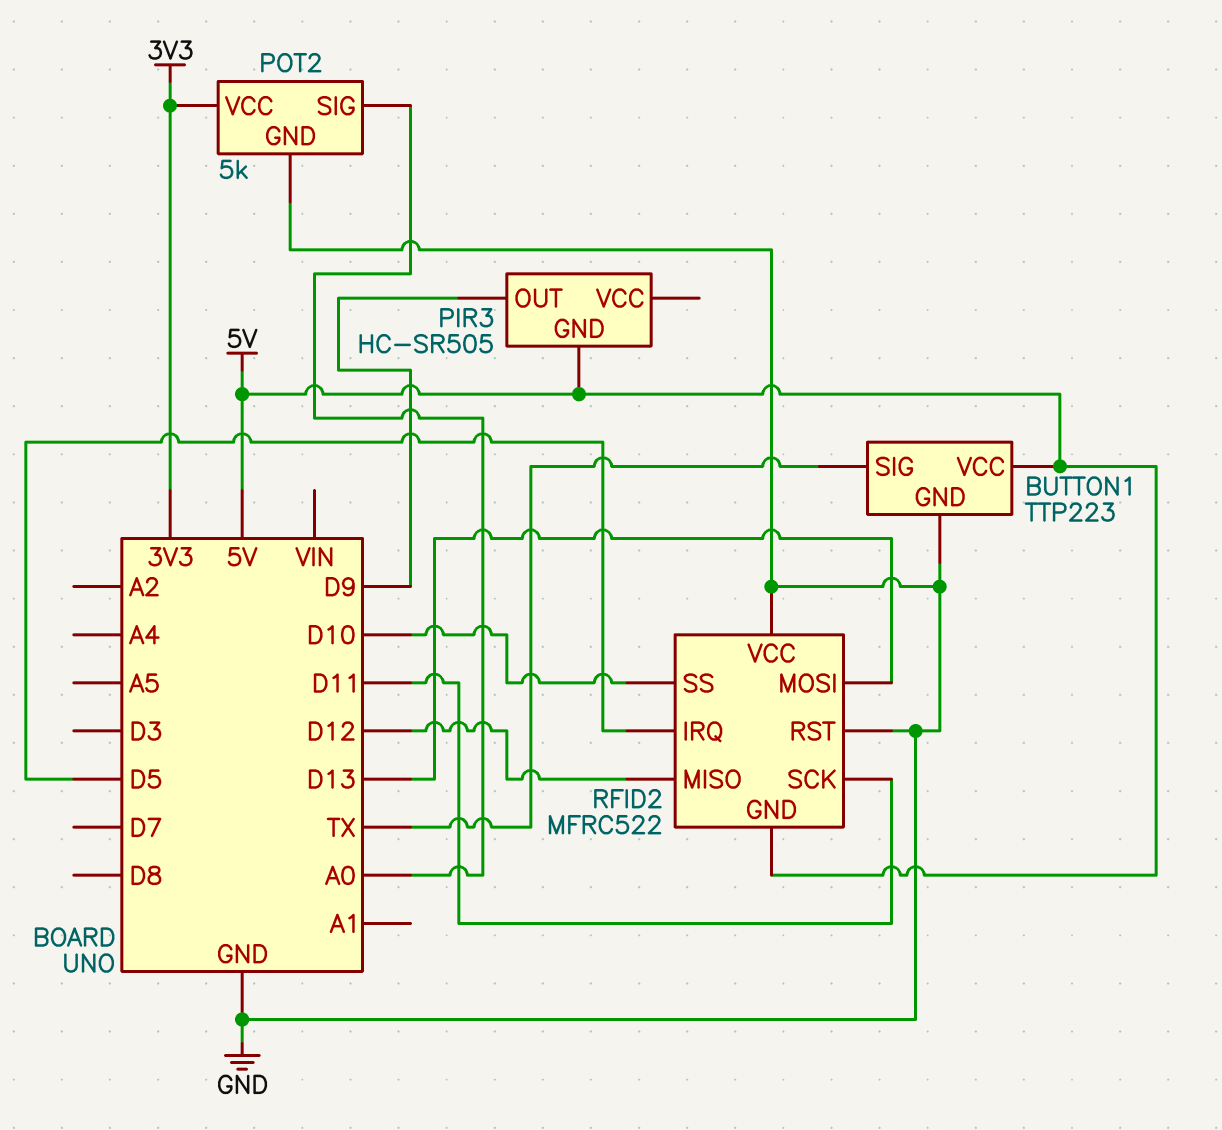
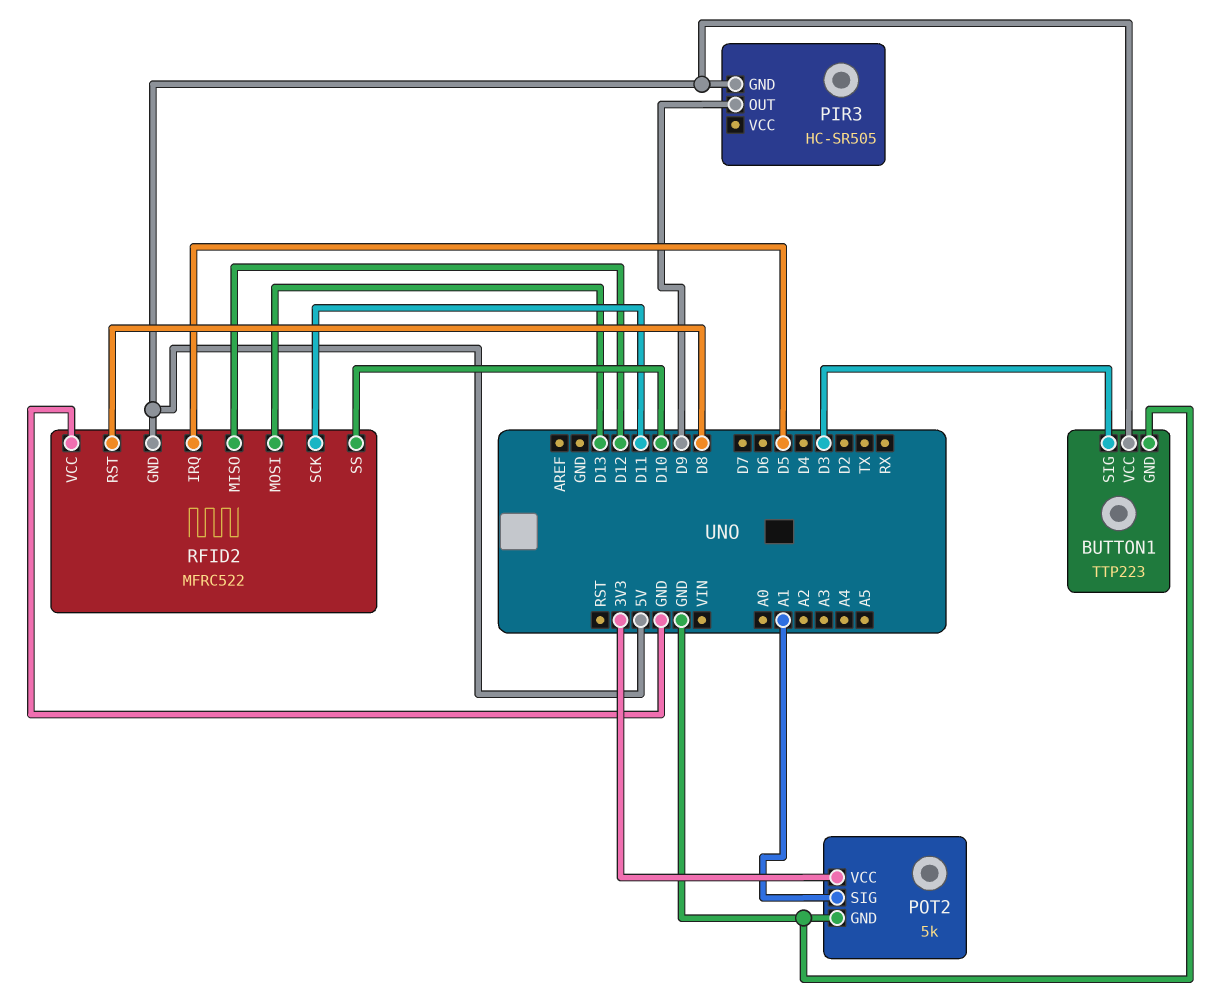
BUTTON1 pin SIG: TX -> D3
POT2 pin SIG: A0 -> A1
RFID2 pin RST: GND -> D8

